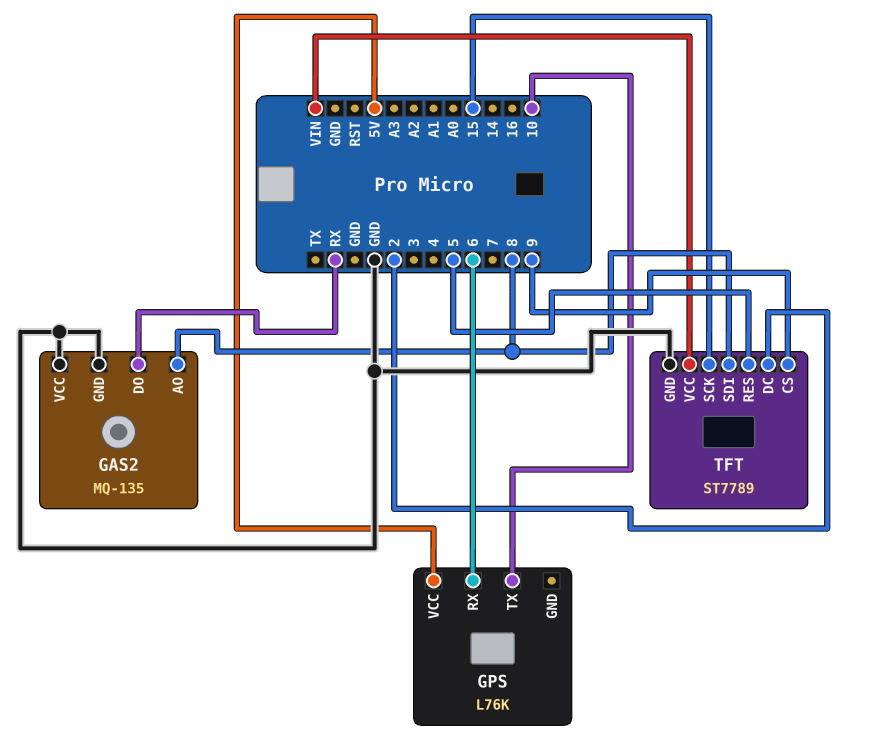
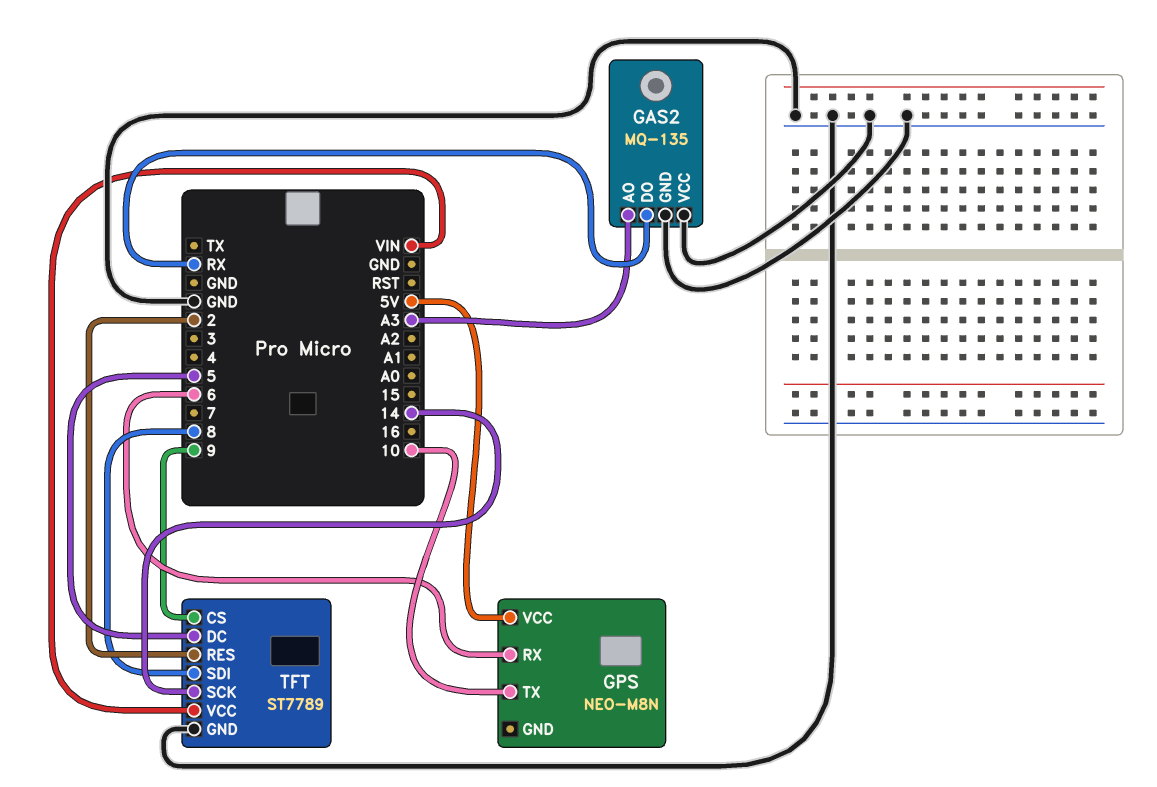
GAS2 pin AO: 8 -> A3
GPS: L76K -> NEO-M8N
TFT pin DC: 2 -> 5
TFT pin RES: 5 -> 2
TFT pin SCK: 15 -> 14

